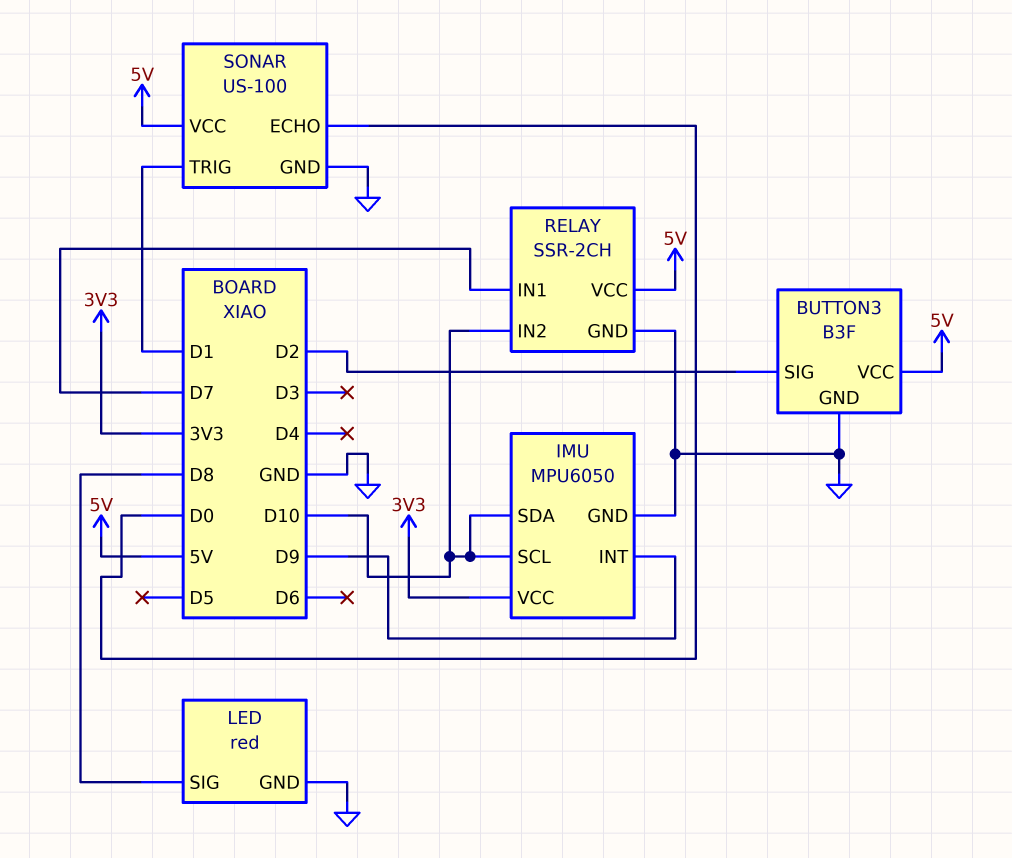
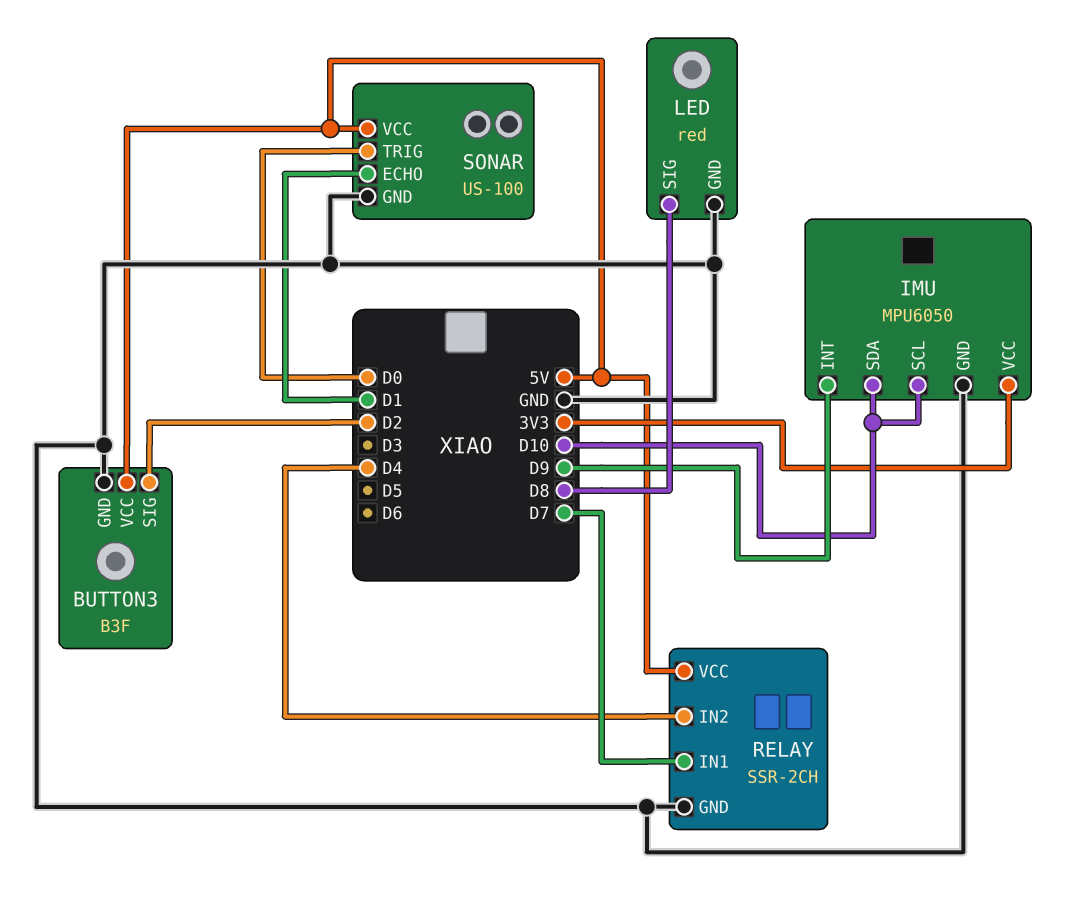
RELAY pin IN2: D10 -> D4
SONAR pin ECHO: D0 -> D1
SONAR pin TRIG: D1 -> D0

